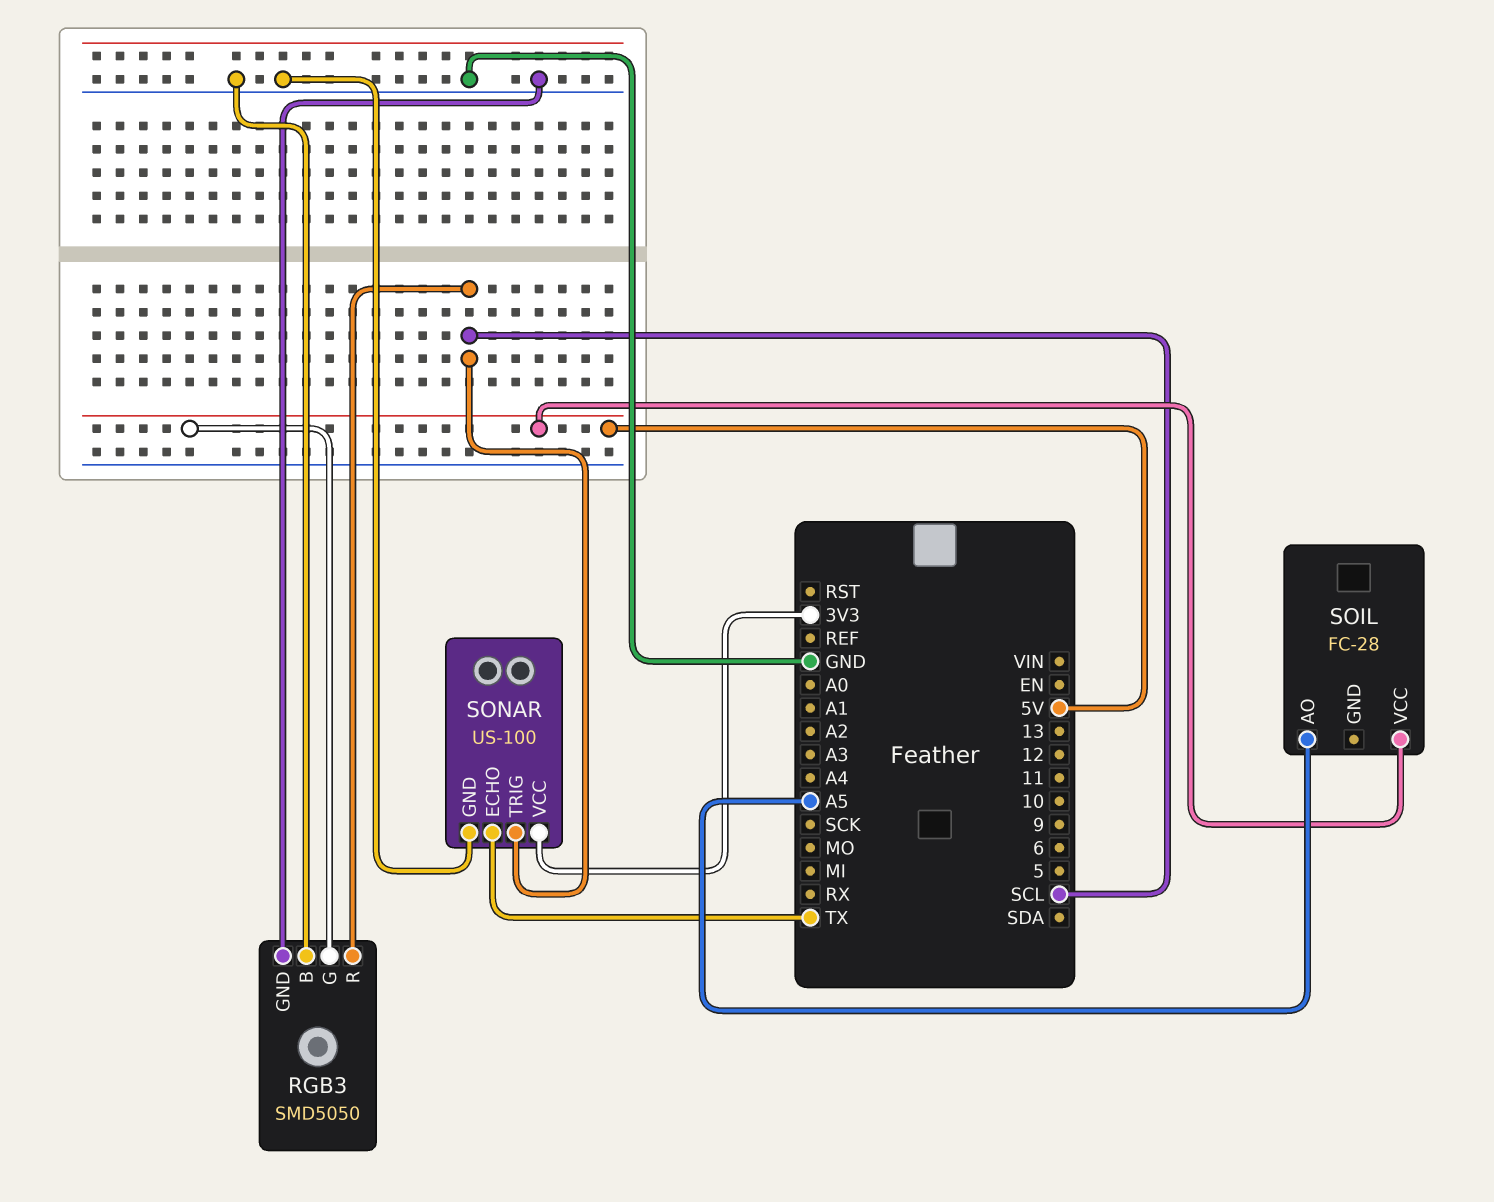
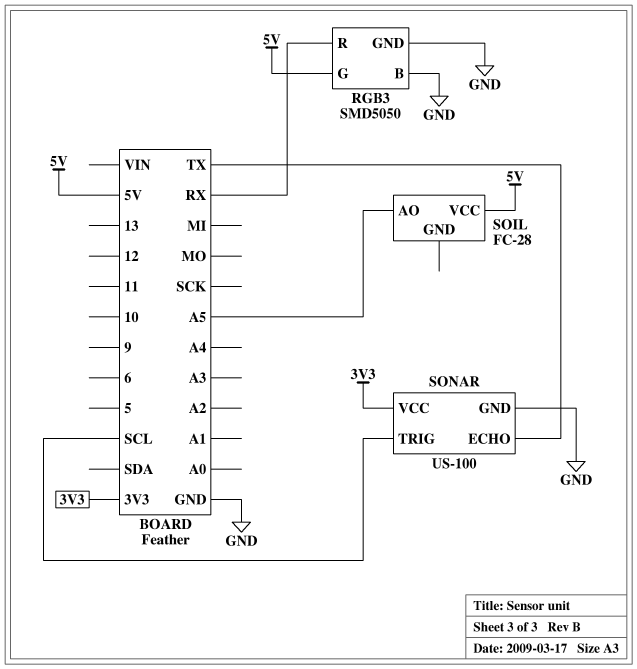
RGB3 pin R: SCL -> RX

